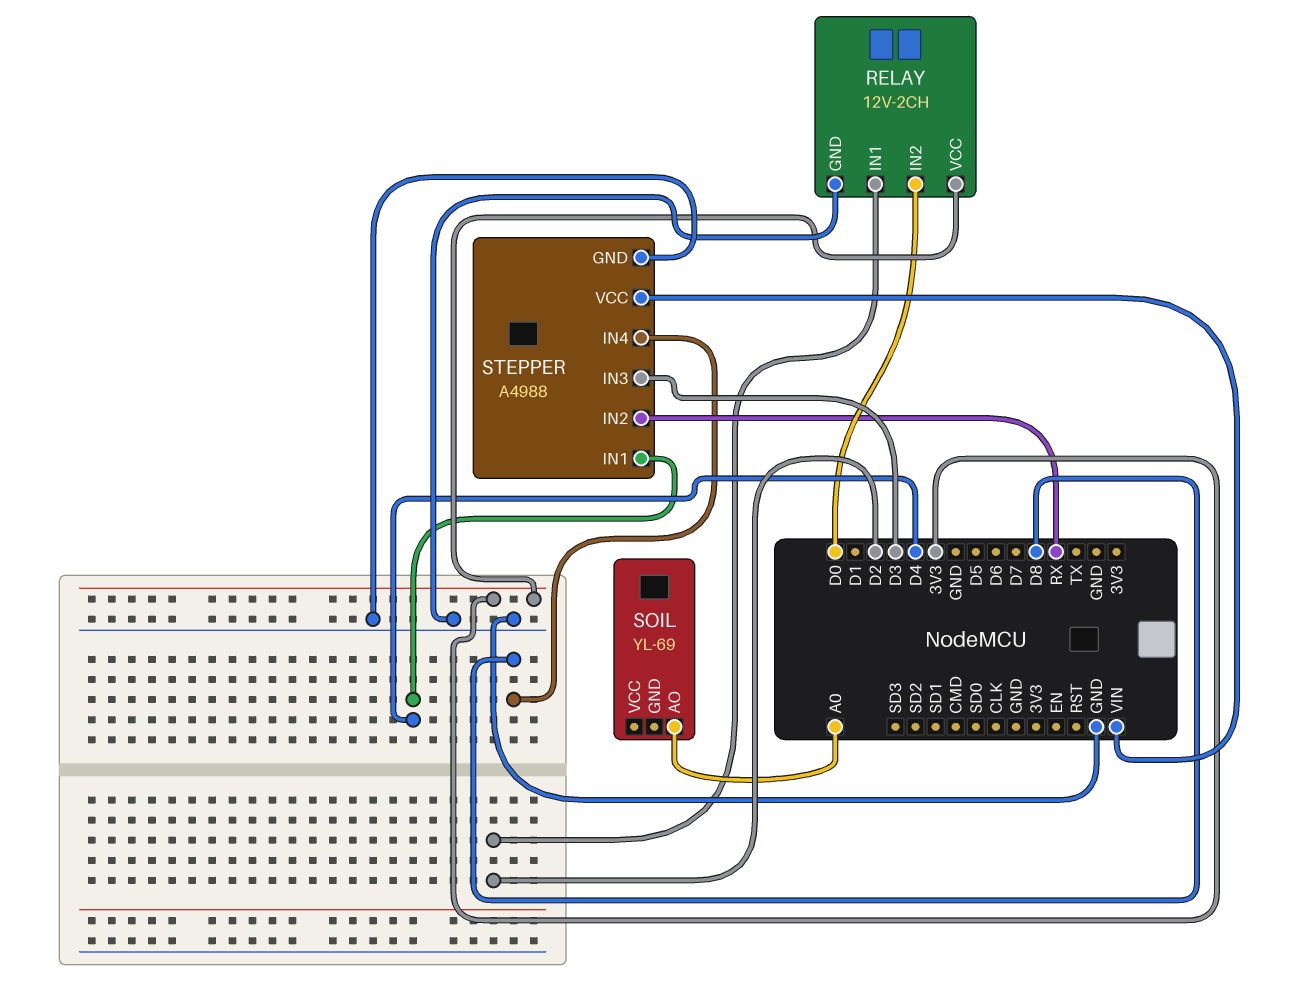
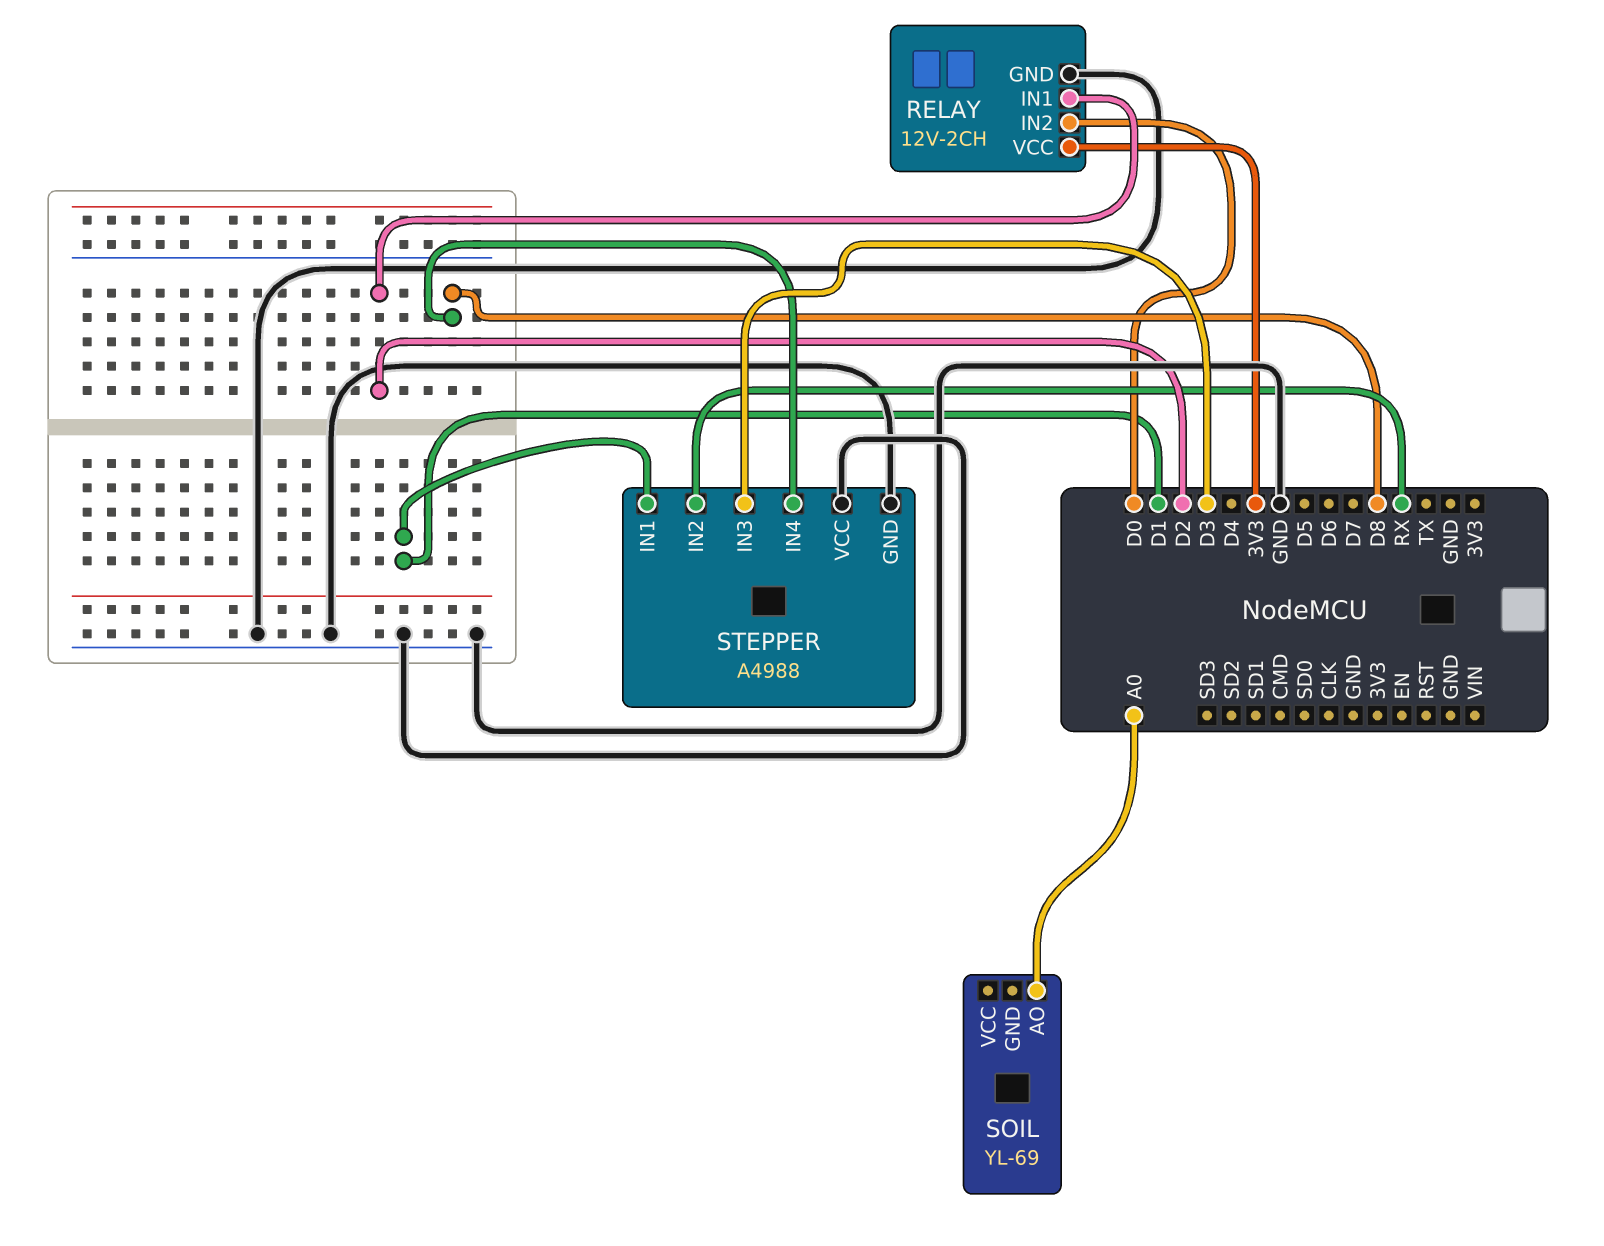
STEPPER pin IN1: D4 -> D1
STEPPER pin VCC: VIN -> GND

